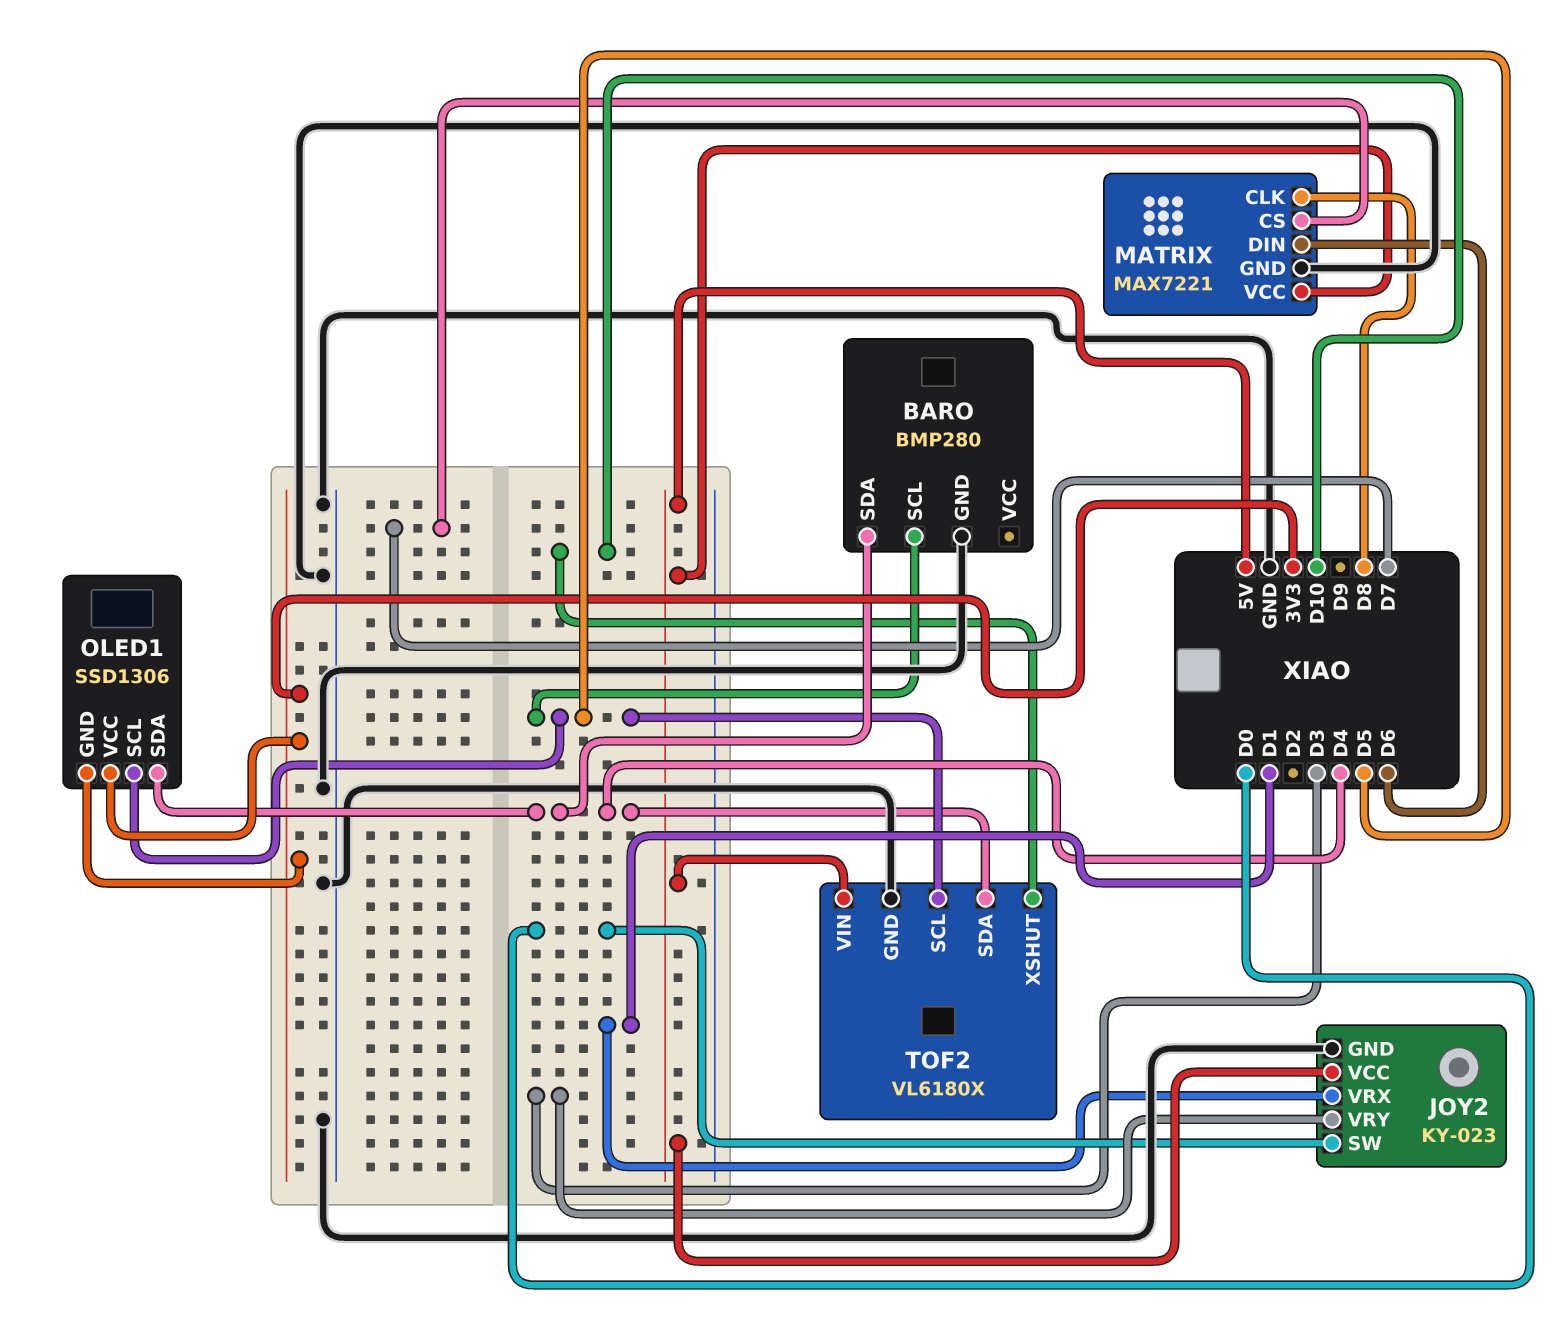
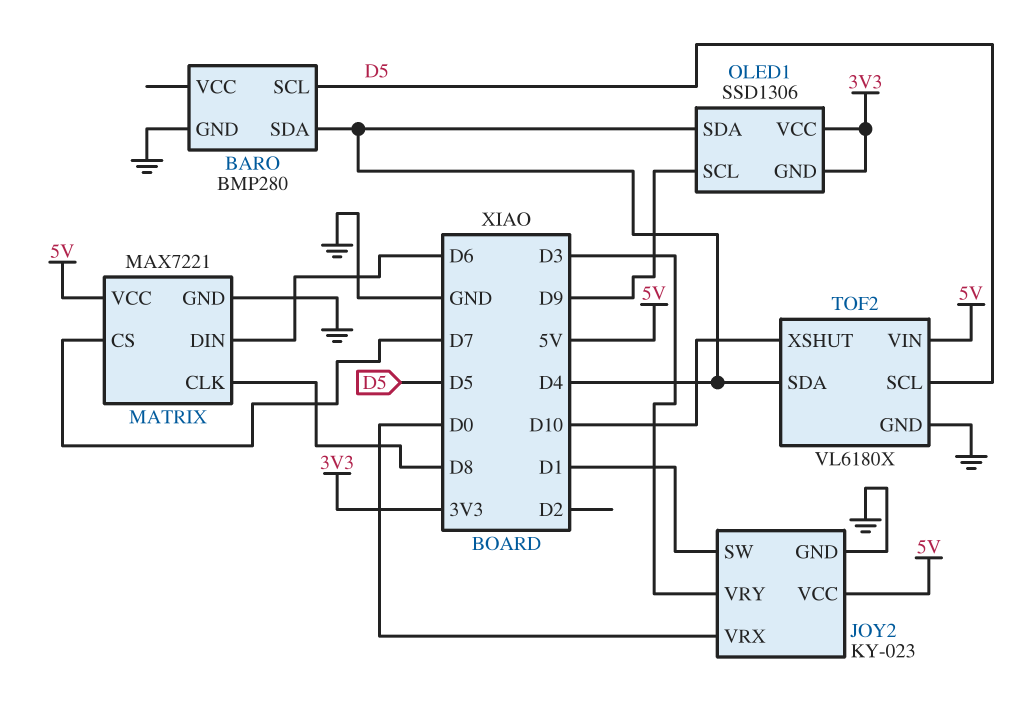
JOY2 pin SW: D0 -> D1
JOY2 pin VRX: D1 -> D0
OLED1 pin SCL: D5 -> D9

